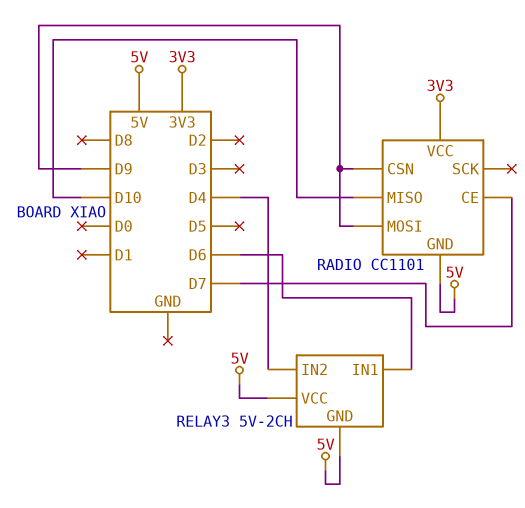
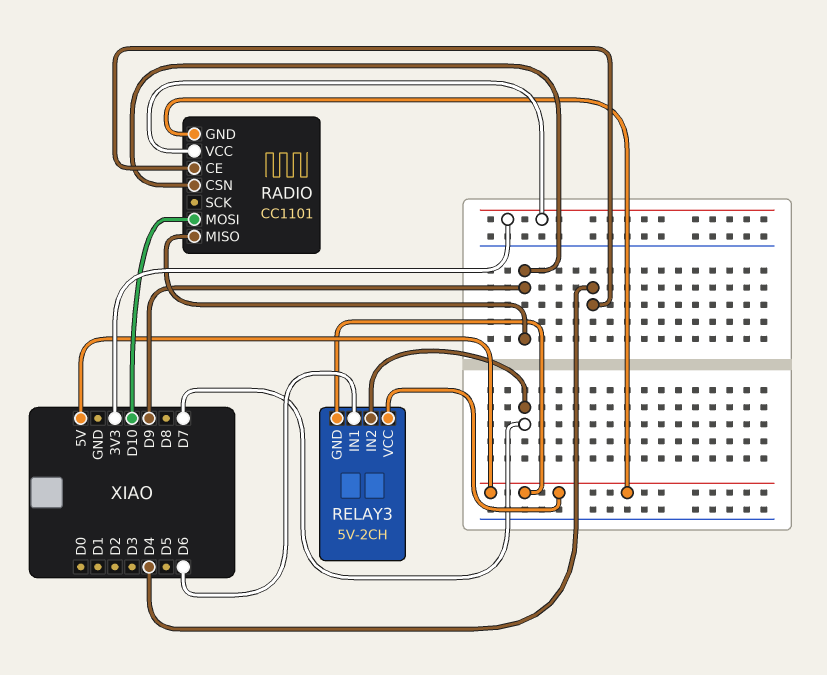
RADIO pin CE: D7 -> D4
RADIO pin MISO: D10 -> D9
RADIO pin MOSI: D9 -> D10
RELAY3 pin IN2: D4 -> D7

